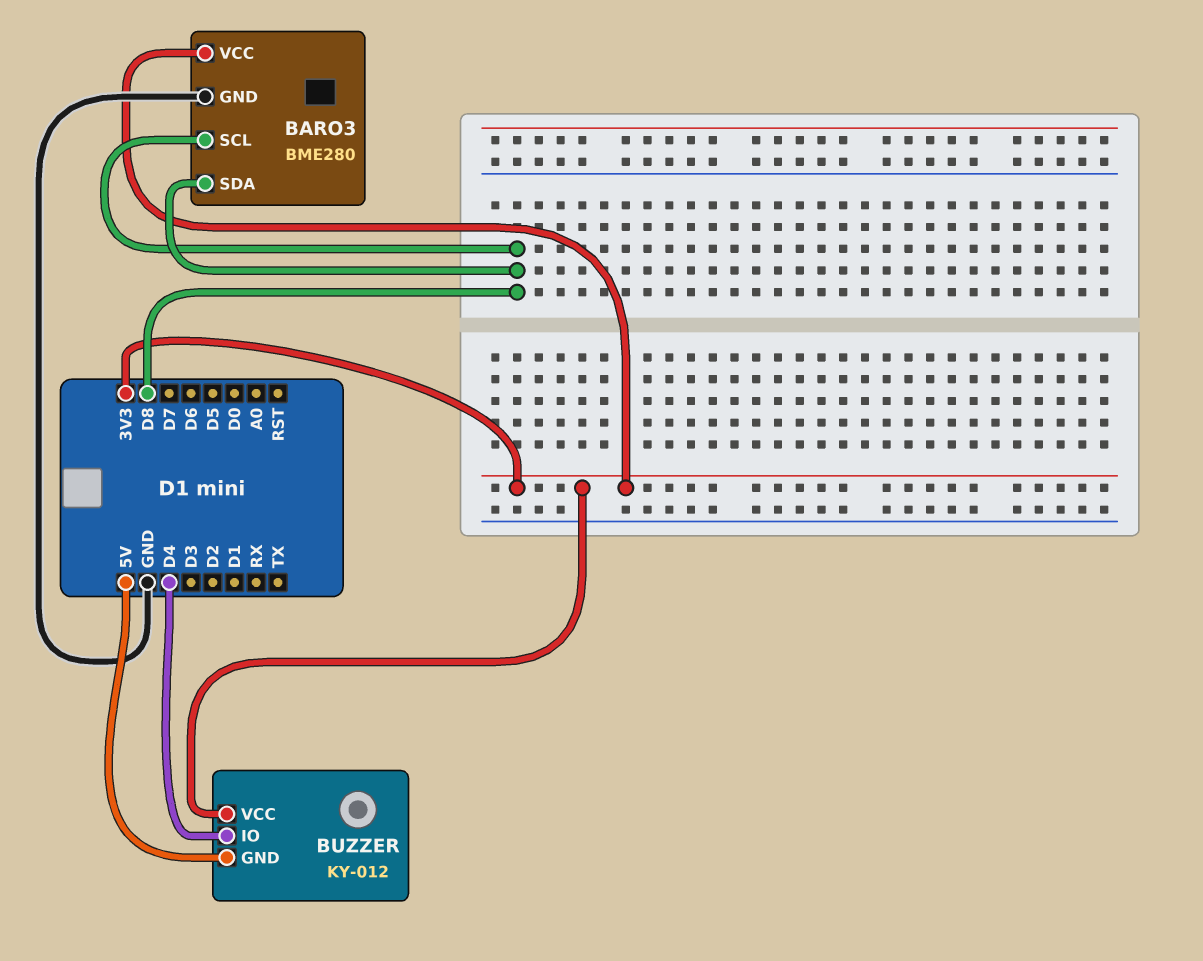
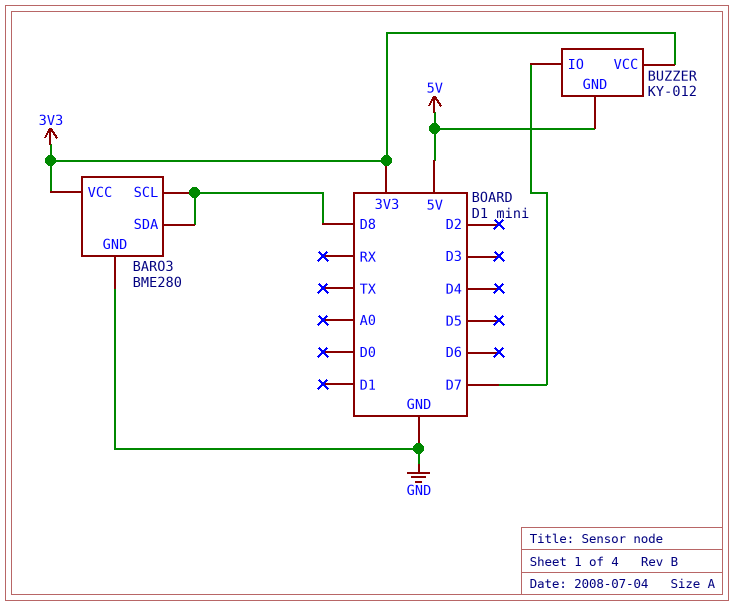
BUZZER pin IO: D4 -> D7

